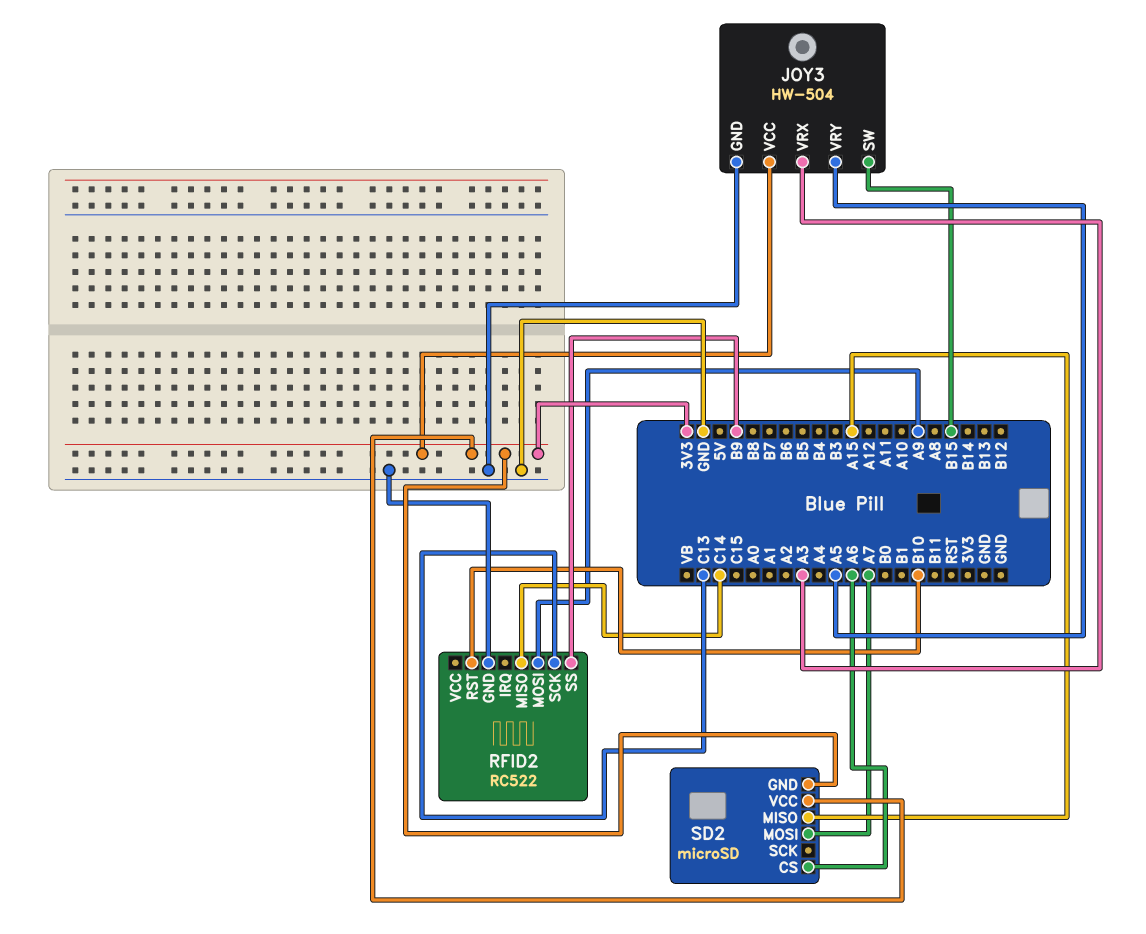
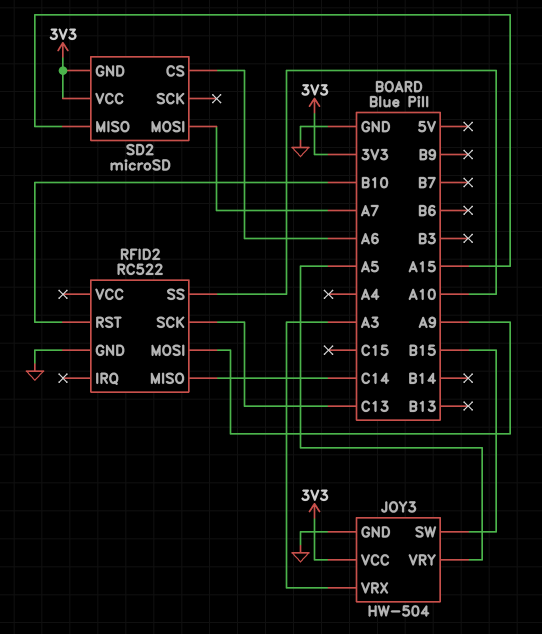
RFID2 pin SS: B9 -> A10

